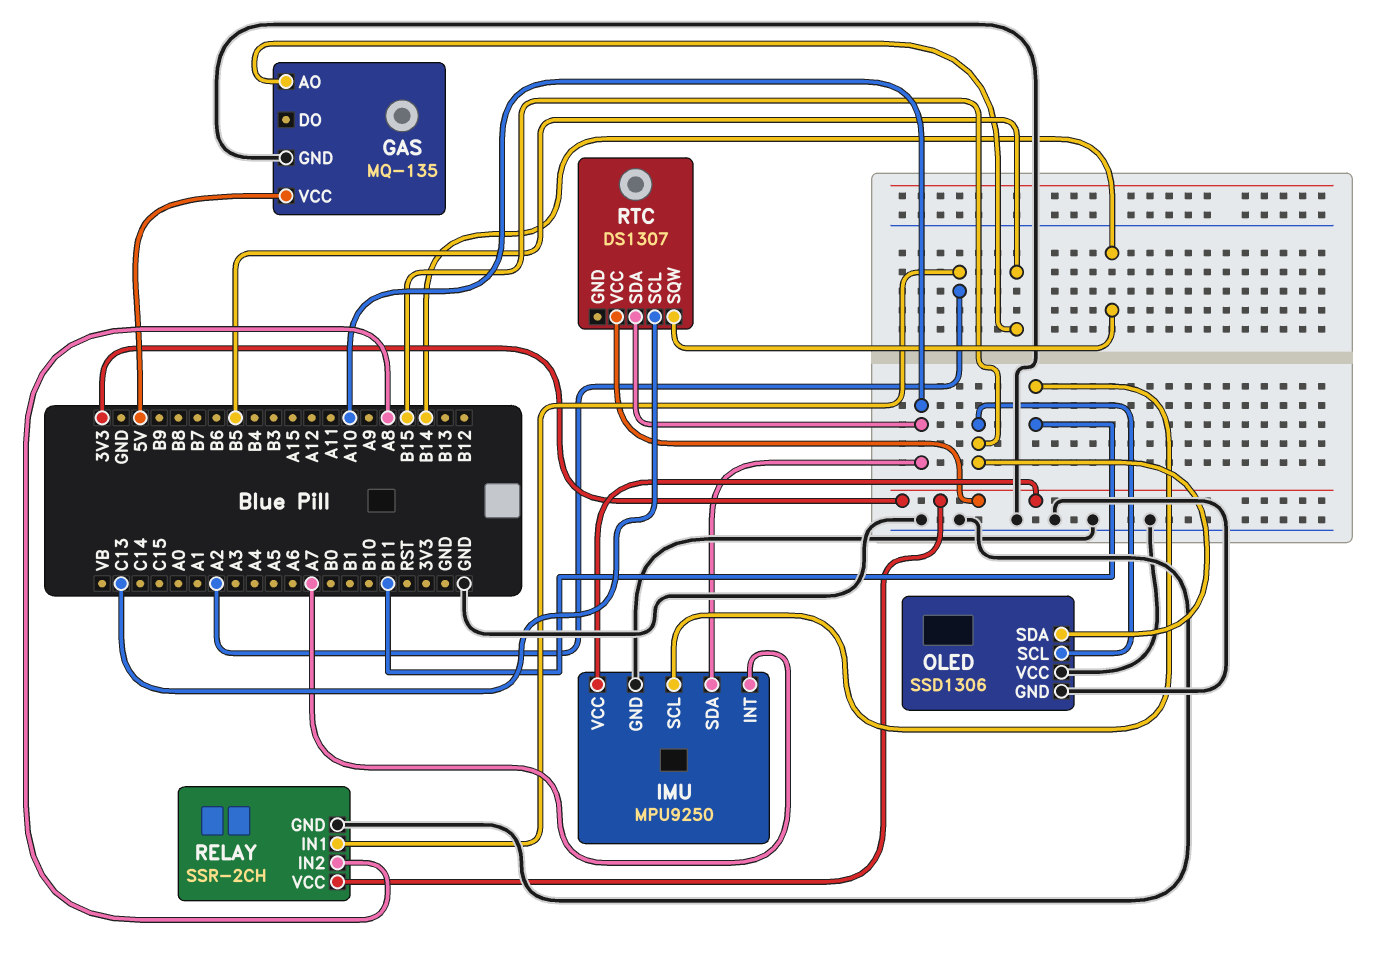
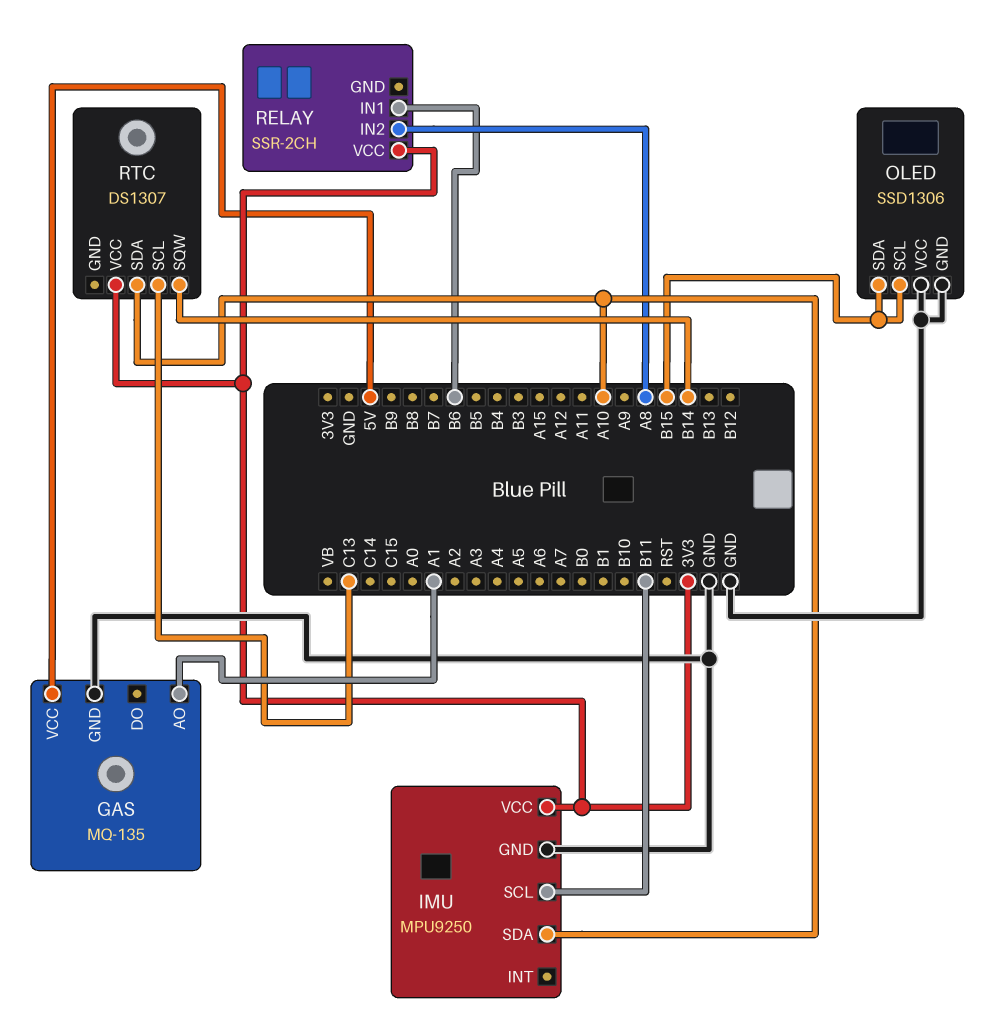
GAS pin AO: B5 -> A1
IMU pin INT: A7 -> none
RELAY pin GND: GND -> none
RELAY pin IN1: A2 -> B6

